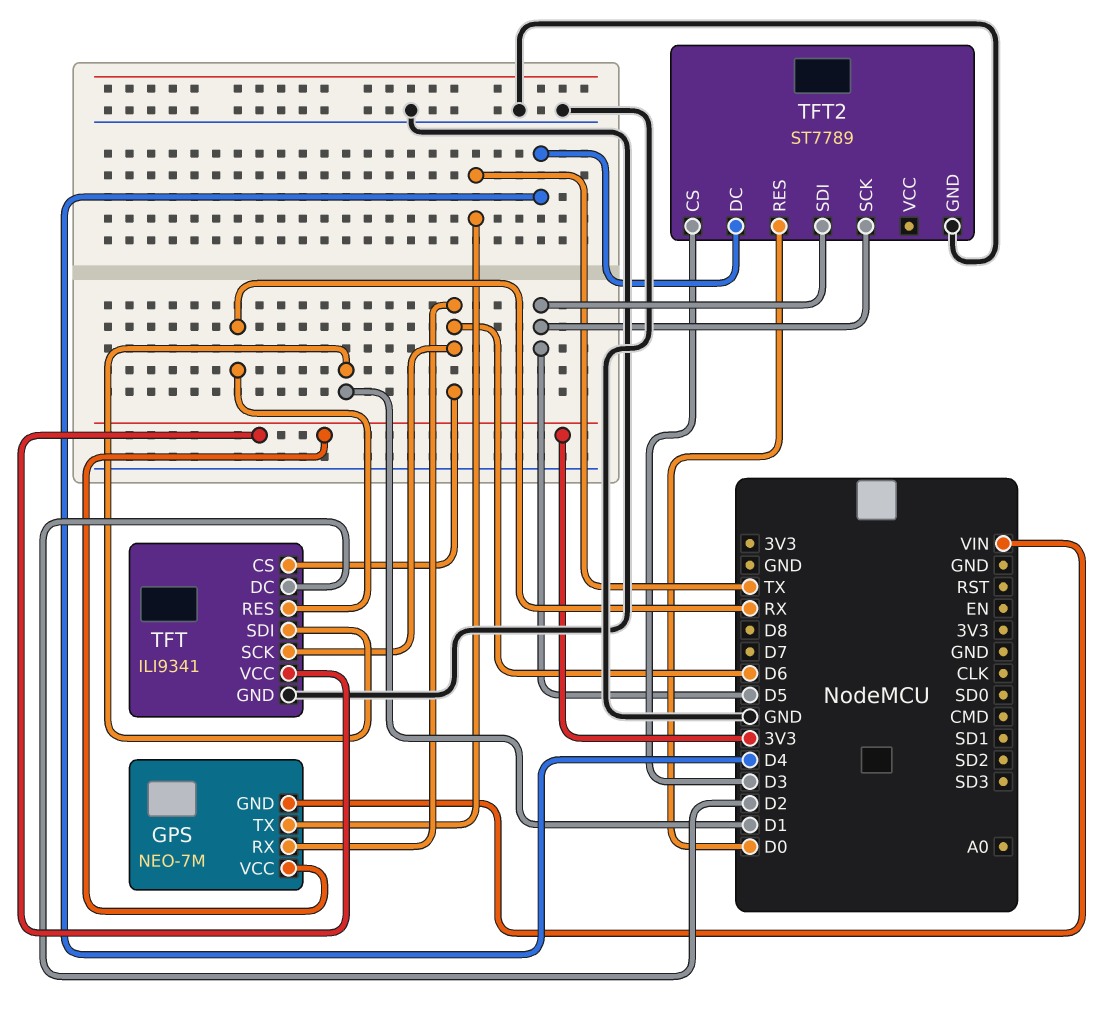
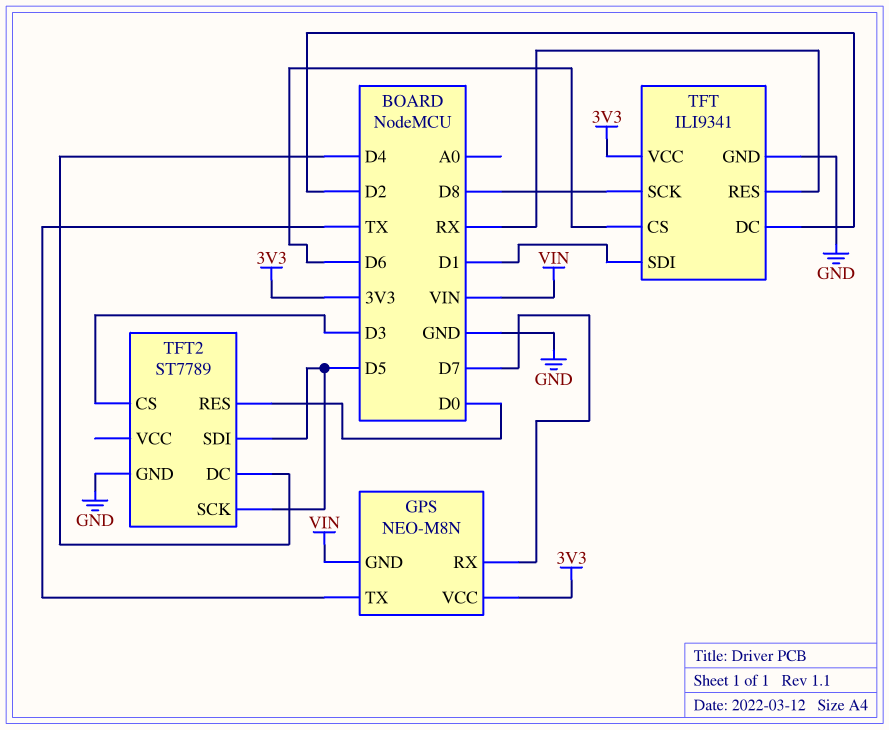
GPS: NEO-7M -> NEO-M8N
GPS pin RX: D6 -> D7
TFT pin SCK: D6 -> D8

